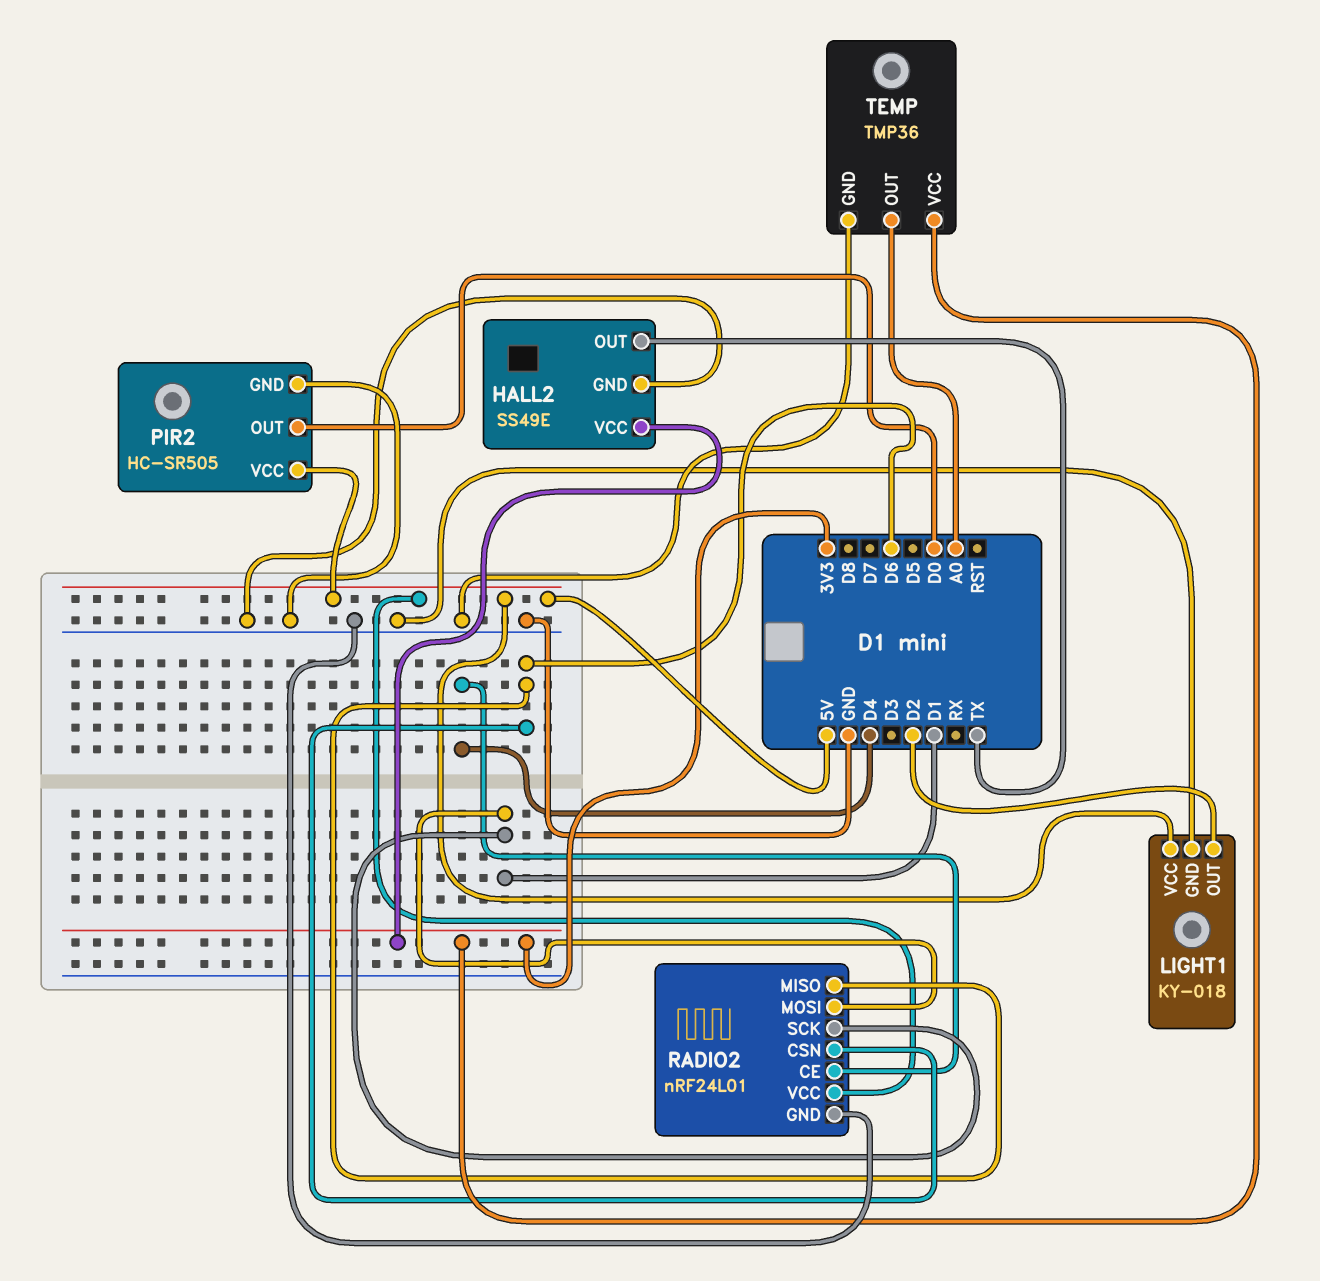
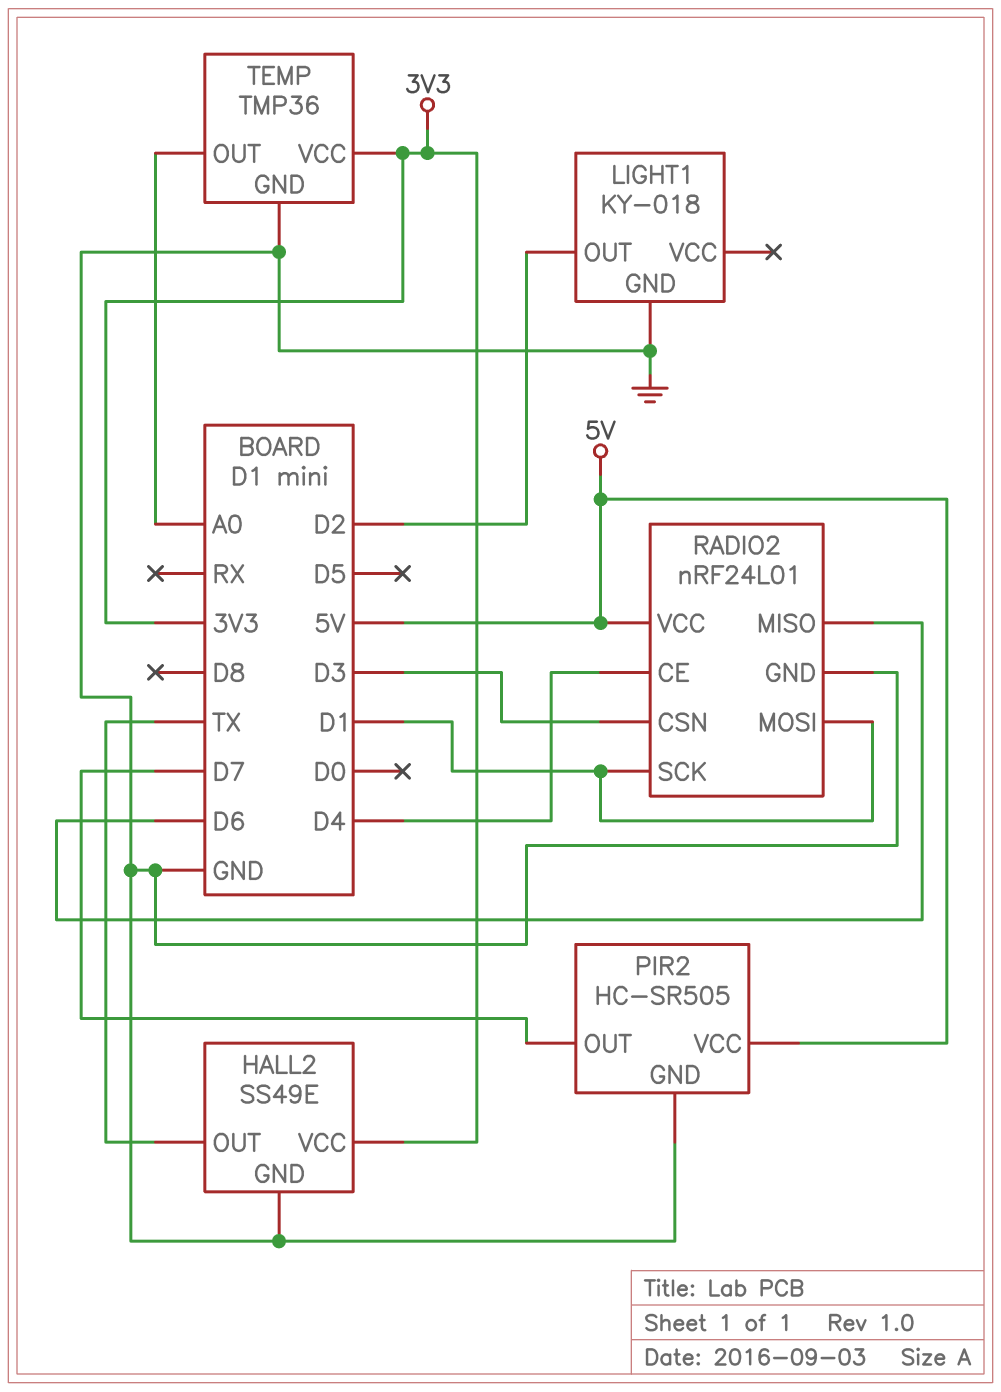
LIGHT1 pin VCC: 5V -> none
PIR2 pin OUT: D0 -> D7
RADIO2 pin CSN: D6 -> D3

